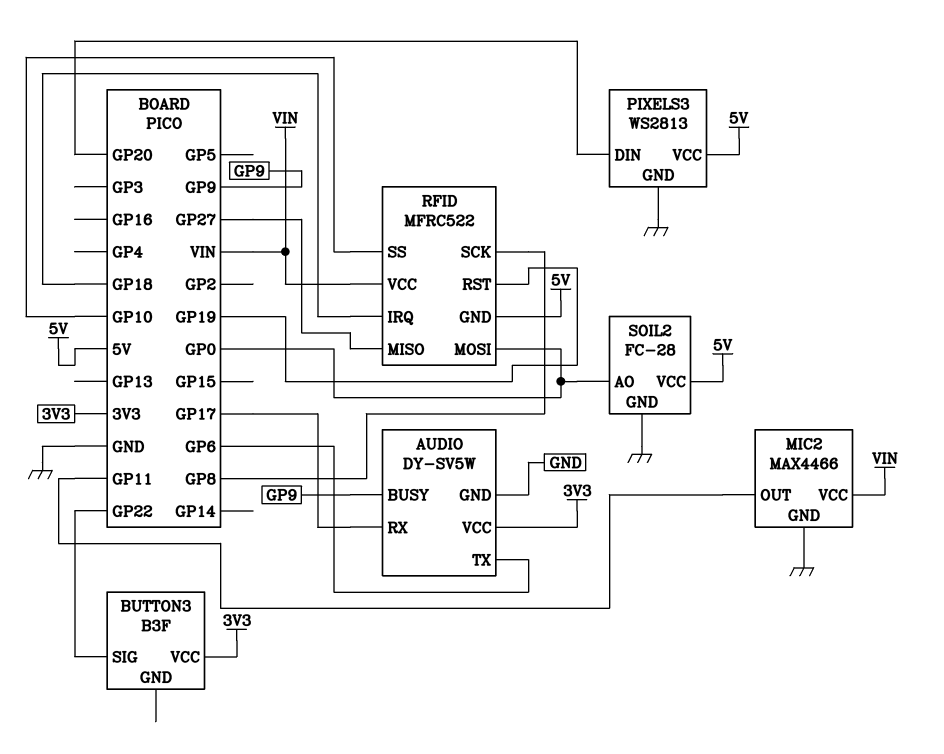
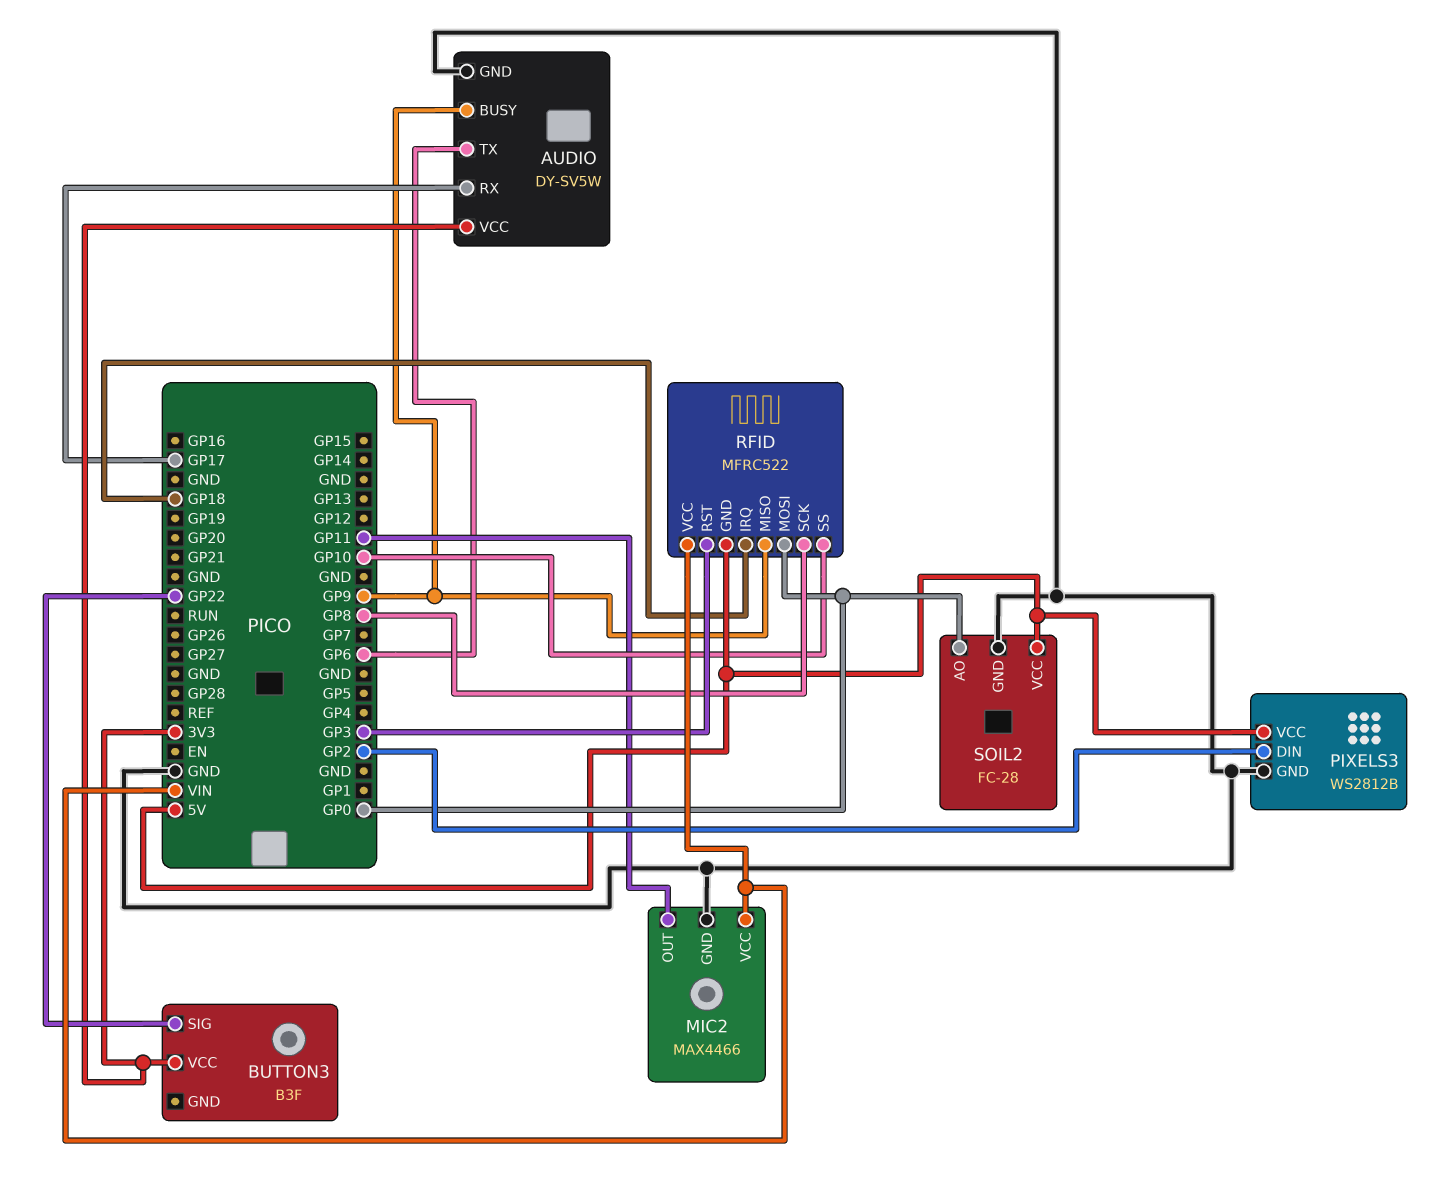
PIXELS3: WS2813 -> WS2812B
PIXELS3 pin DIN: GP20 -> GP2
RFID pin MISO: GP27 -> GP9
RFID pin RST: GP19 -> GP3

